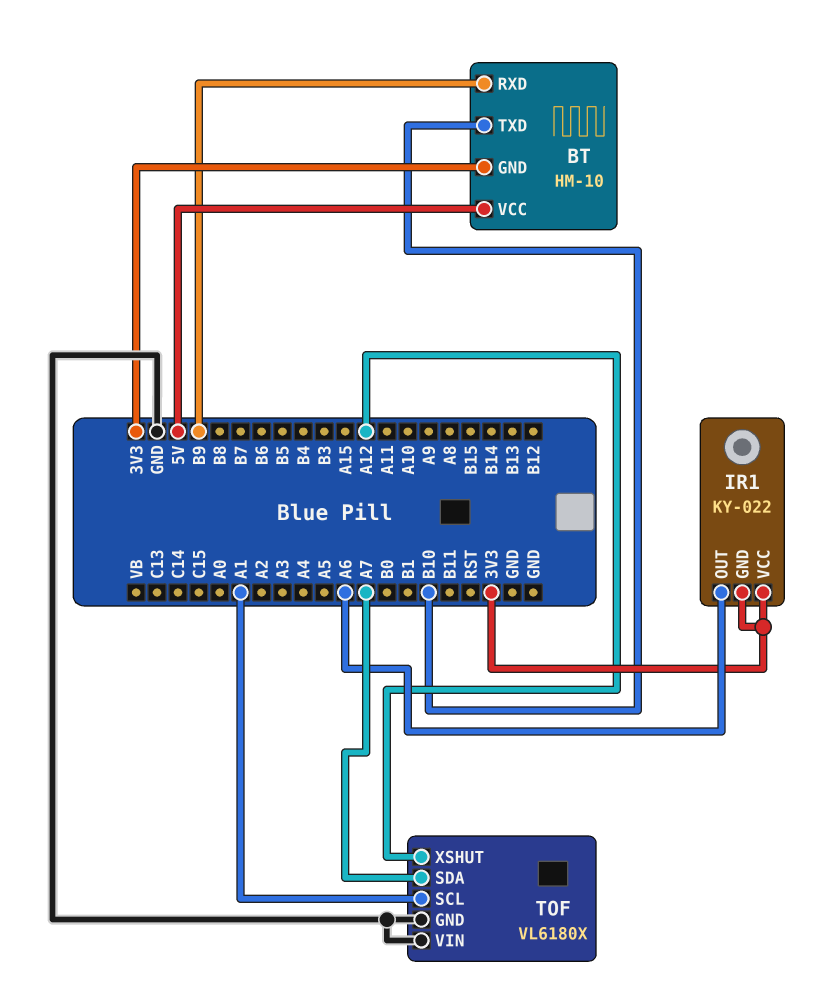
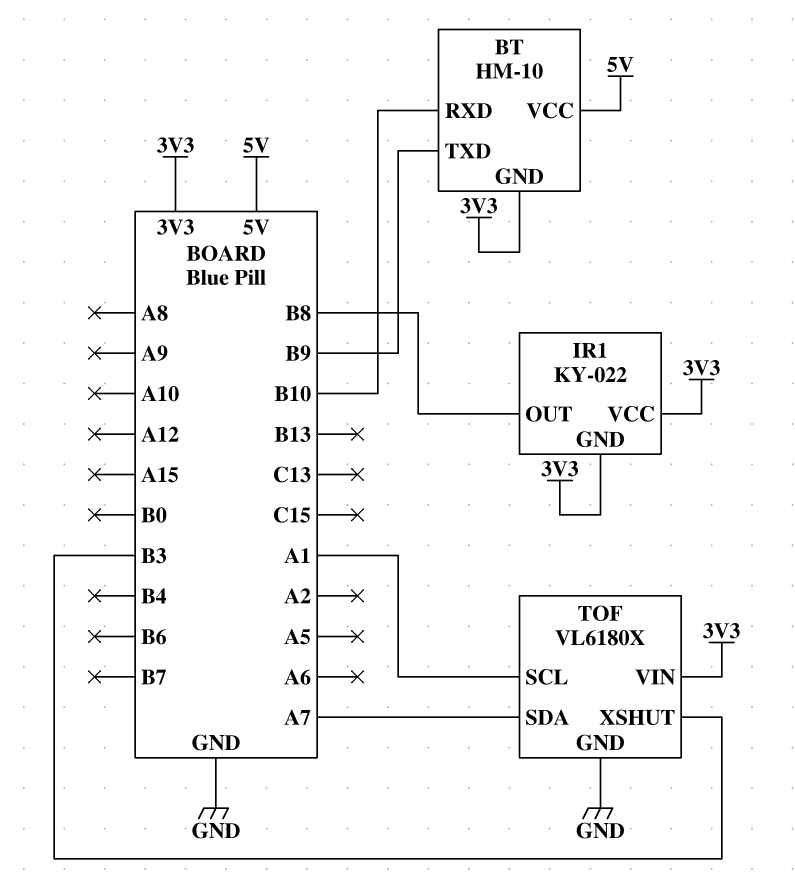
BT pin RXD: B9 -> B10
BT pin TXD: B10 -> B9
IR1 pin OUT: A6 -> B8
TOF pin VIN: GND -> 3V3
TOF pin XSHUT: A12 -> B3

